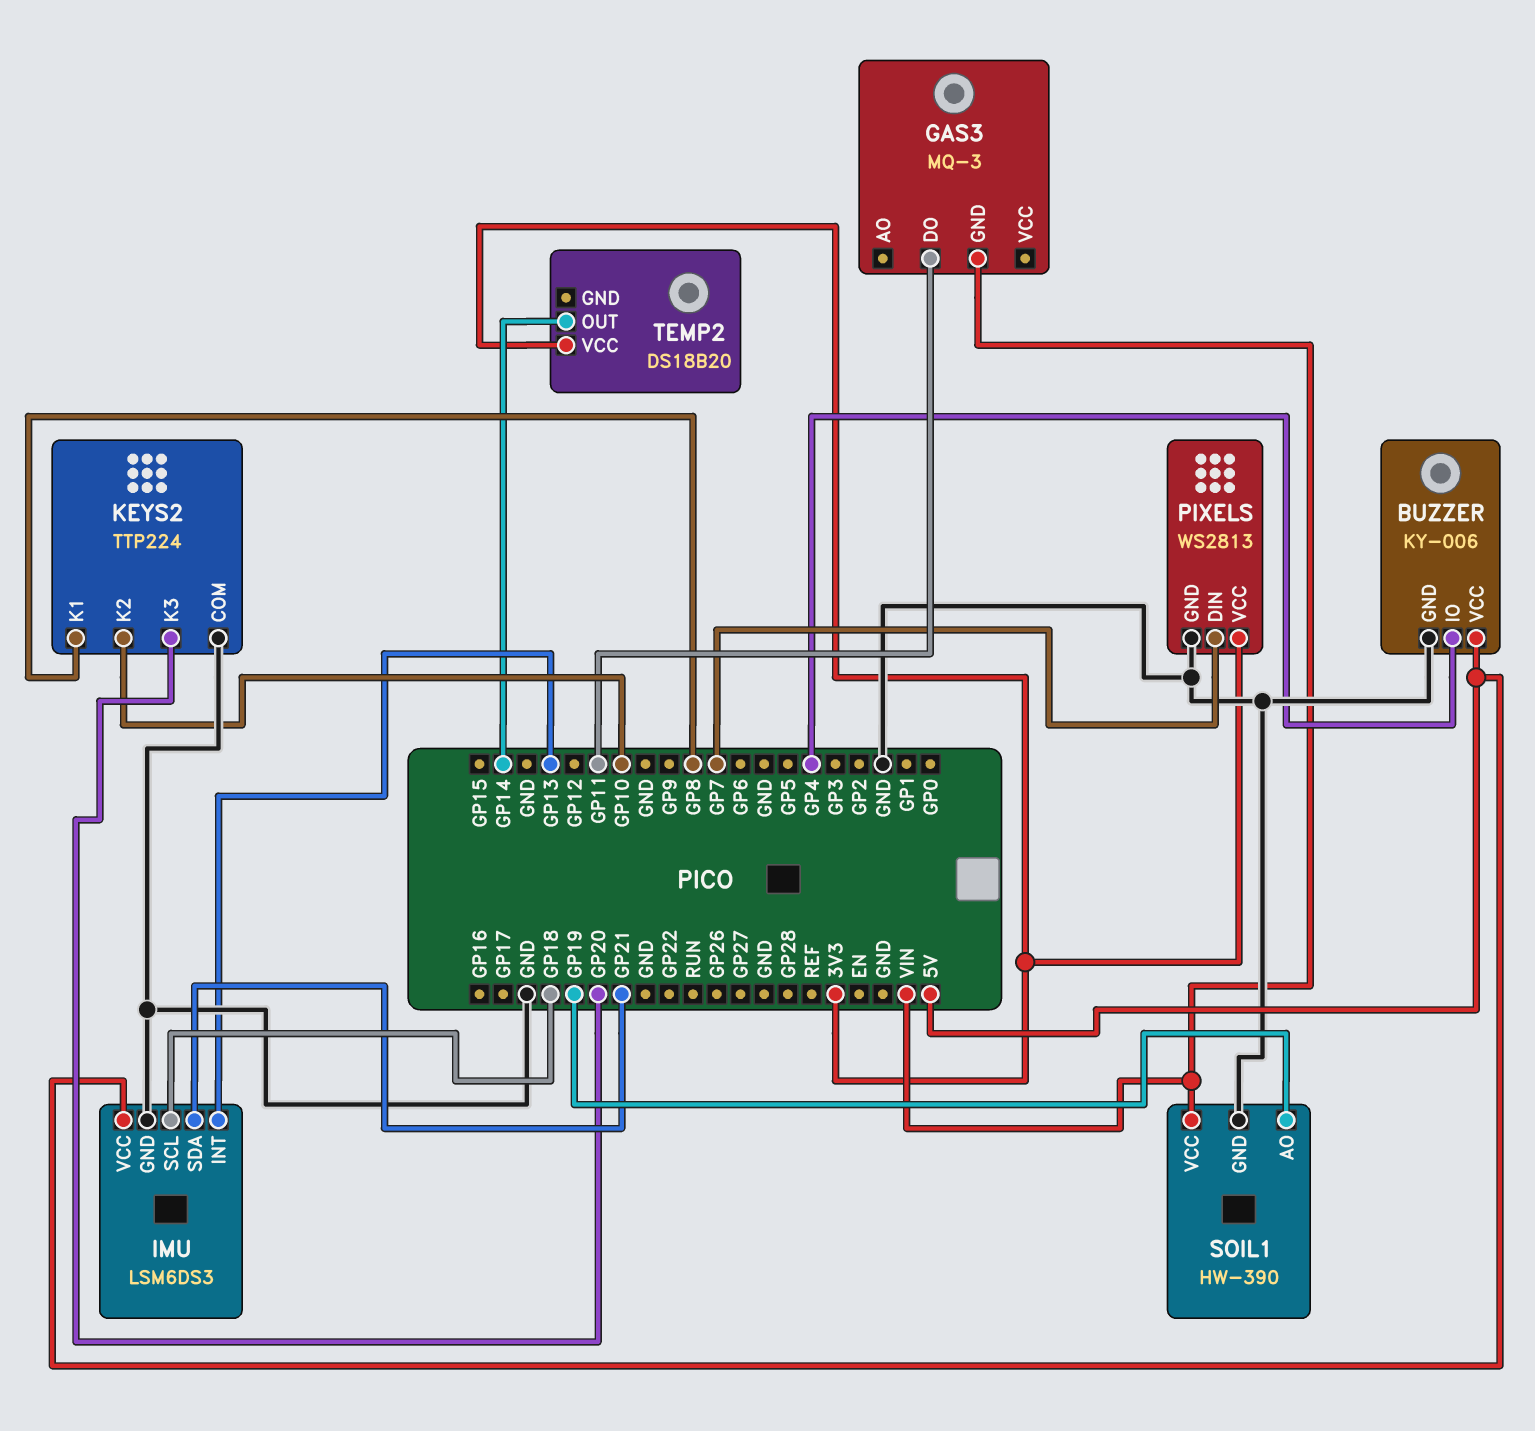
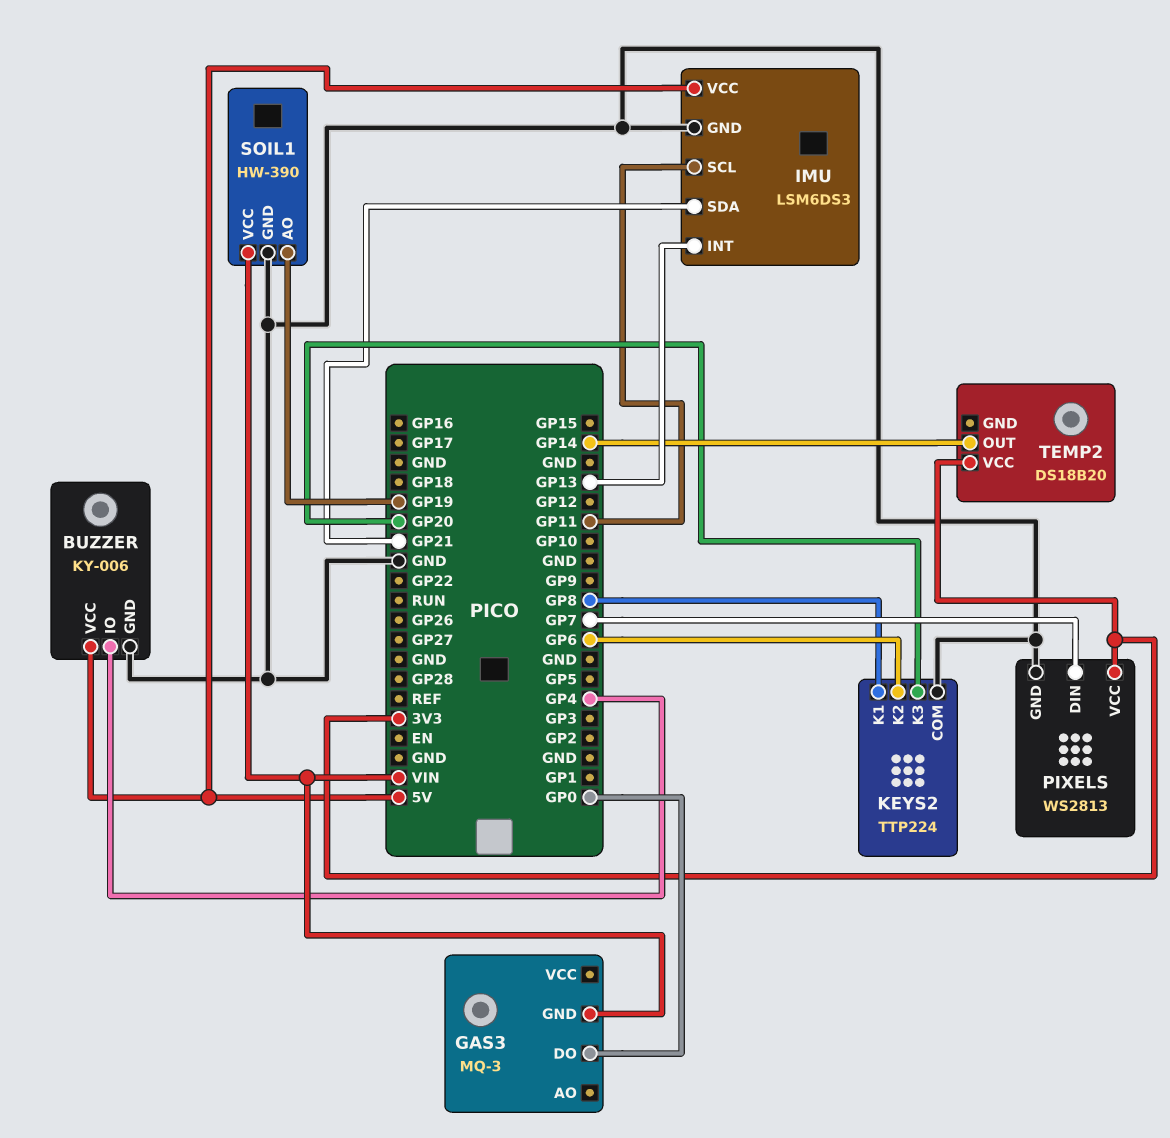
GAS3 pin DO: GP11 -> GP0
IMU pin SCL: GP18 -> GP11
KEYS2 pin K2: GP10 -> GP6

